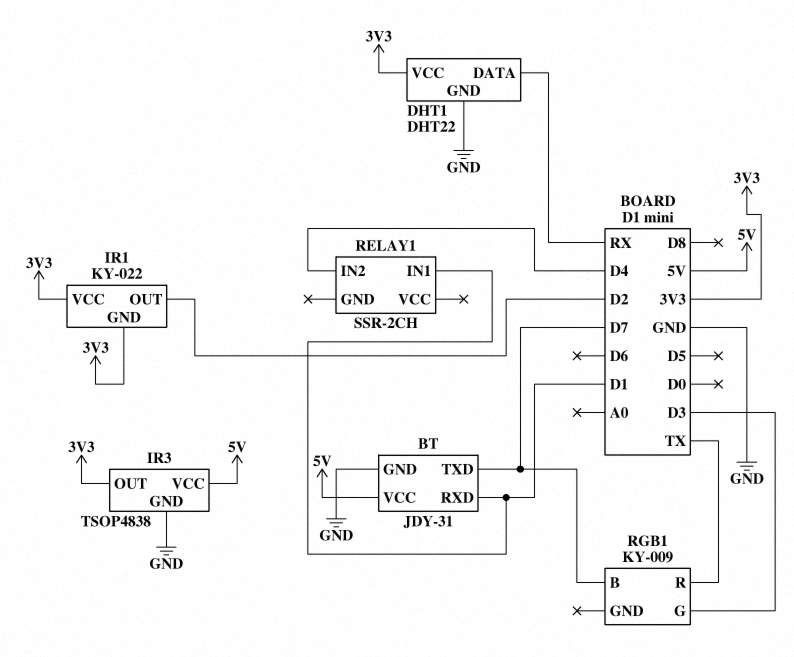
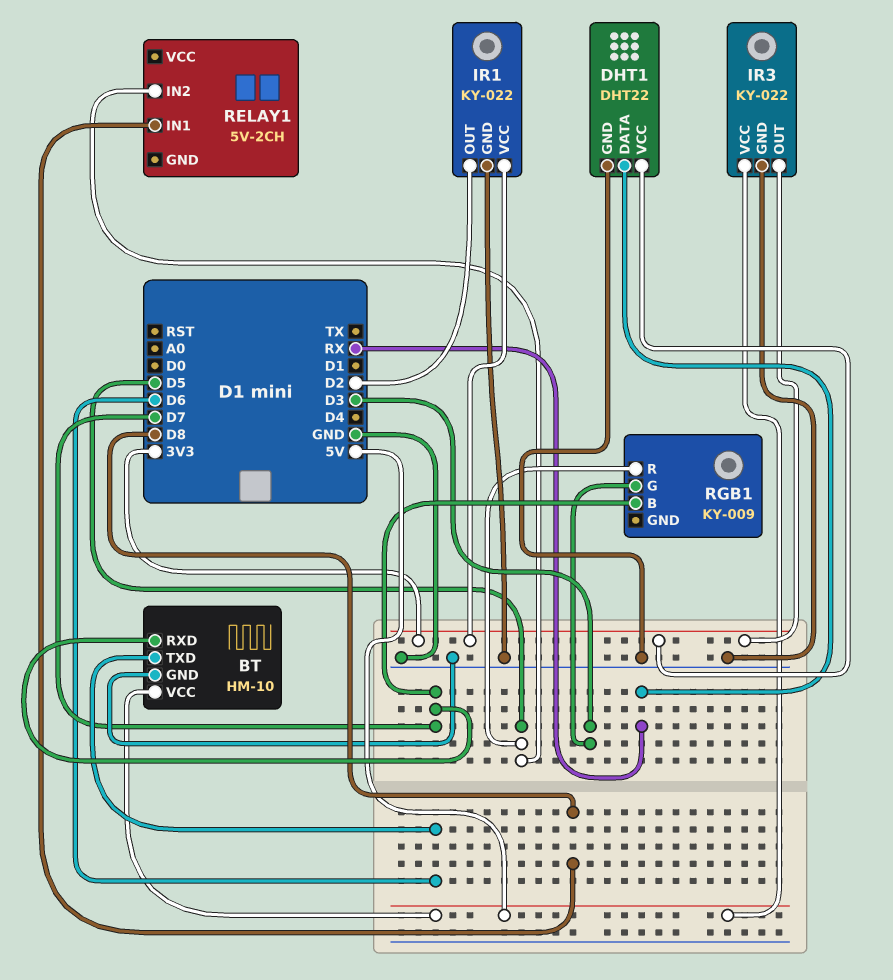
BT: JDY-31 -> HM-10
BT pin RXD: D1 -> D7
BT pin TXD: D7 -> D6
IR1 pin GND: 3V3 -> GND
IR3: TSOP4838 -> KY-022
RELAY1: SSR-2CH -> 5V-2CH
RELAY1 pin IN1: D1 -> D8
RELAY1 pin IN2: D4 -> D5
RGB1 pin R: TX -> D5

